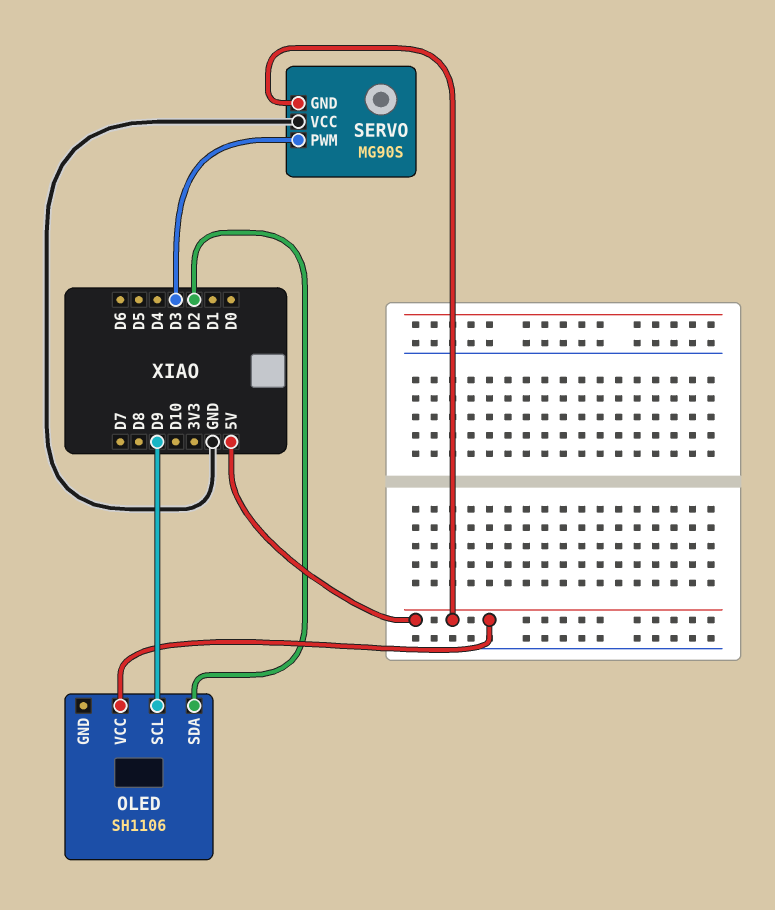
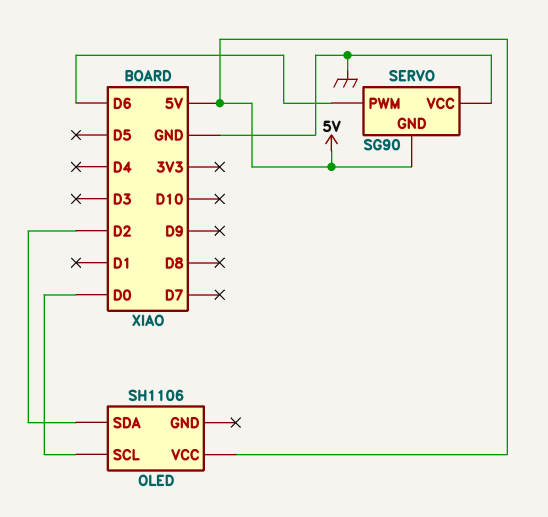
OLED pin SCL: D9 -> D0
SERVO: MG90S -> SG90
SERVO pin PWM: D3 -> D6

